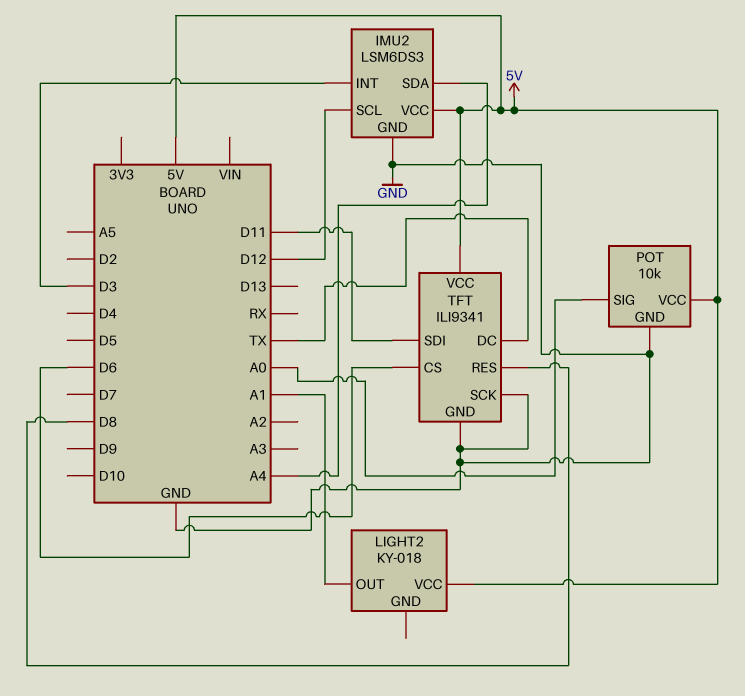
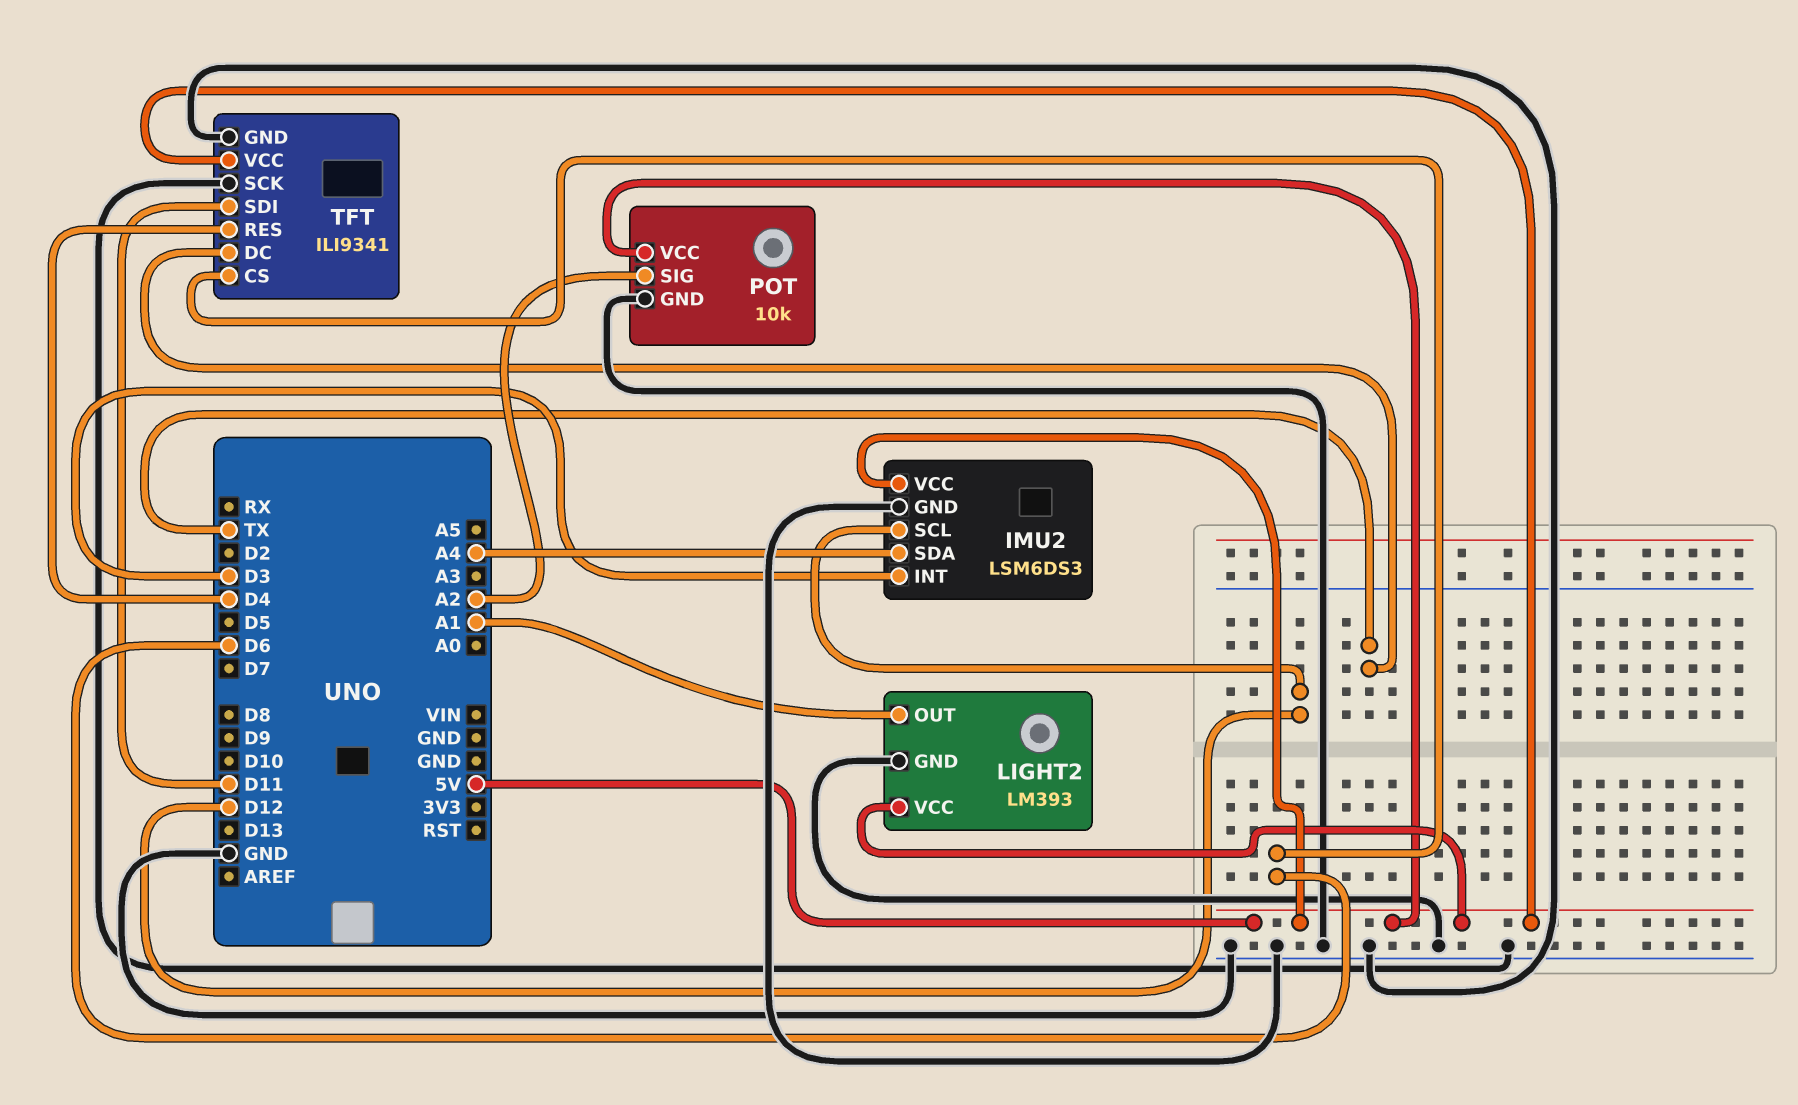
LIGHT2: KY-018 -> LM393
LIGHT2 pin GND: none -> GND
POT pin SIG: A0 -> A2
TFT pin RES: D8 -> D4

